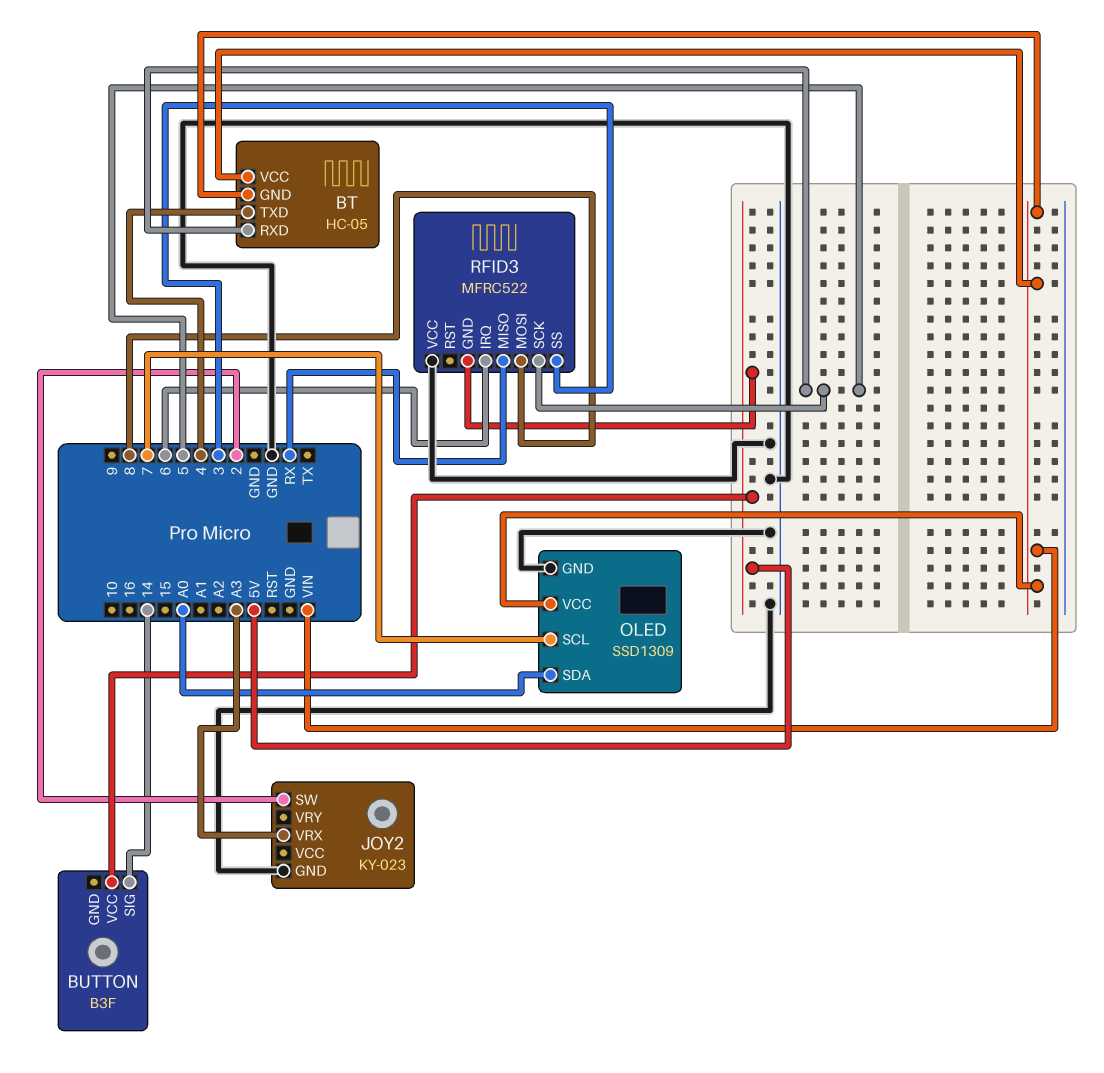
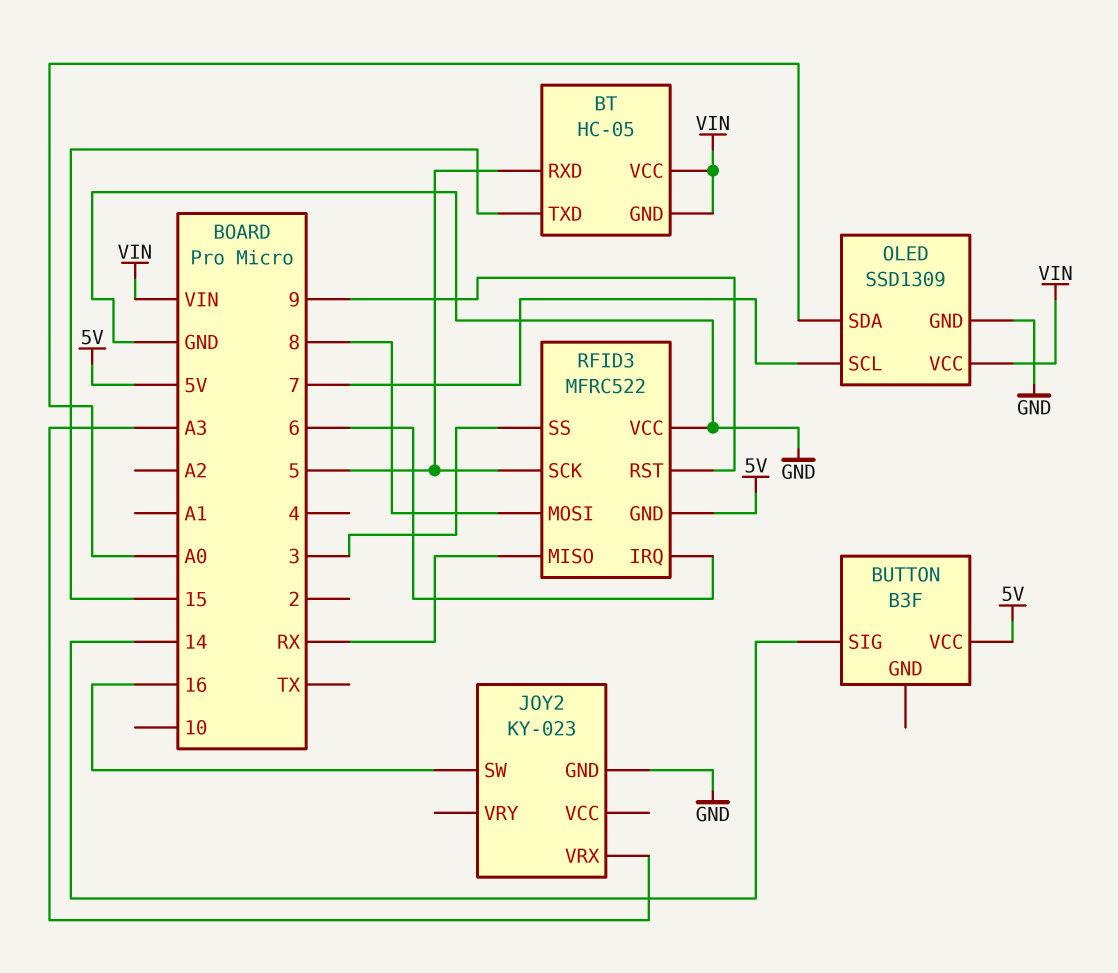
BT pin TXD: 4 -> 15
JOY2 pin SW: 2 -> 16
RFID3 pin RST: none -> 9

